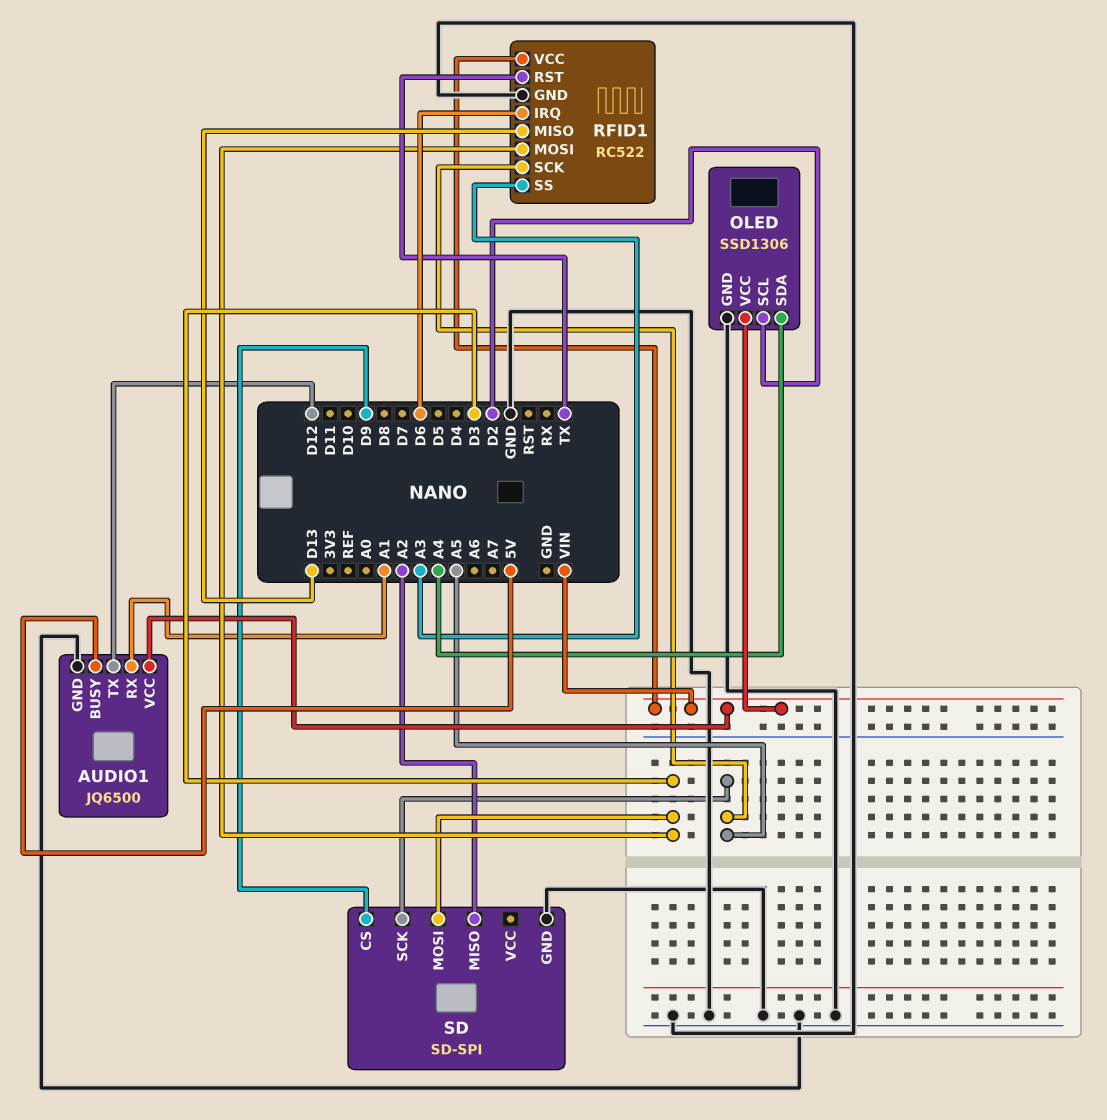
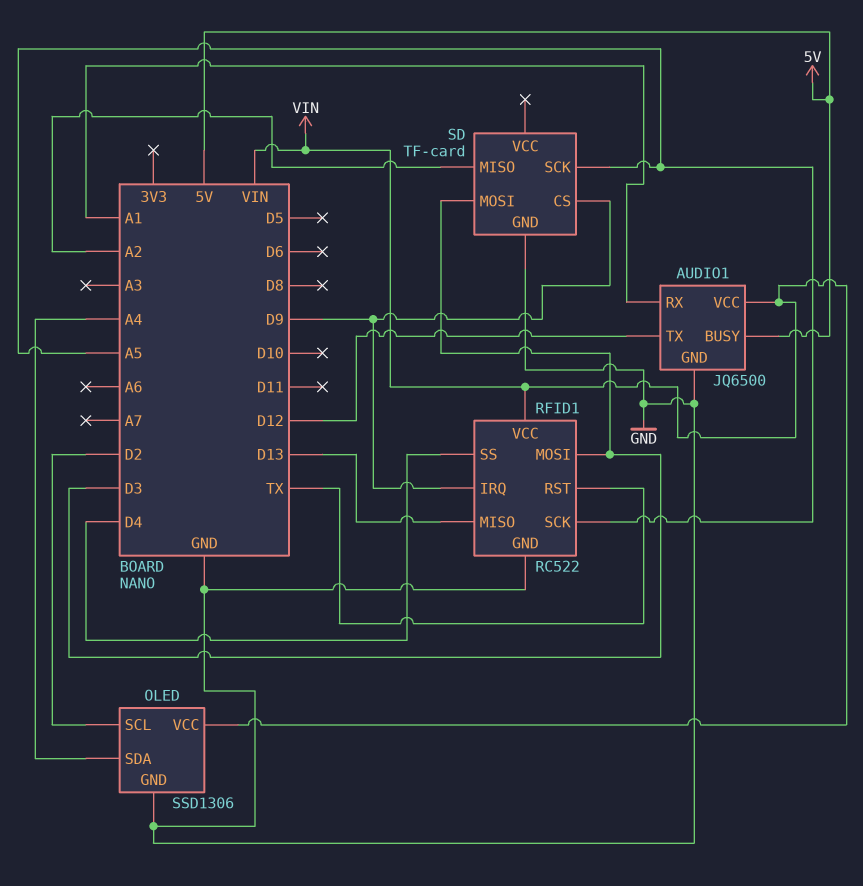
RFID1 pin IRQ: D6 -> D9
RFID1 pin SS: A3 -> D4
SD: SD-SPI -> TF-card

